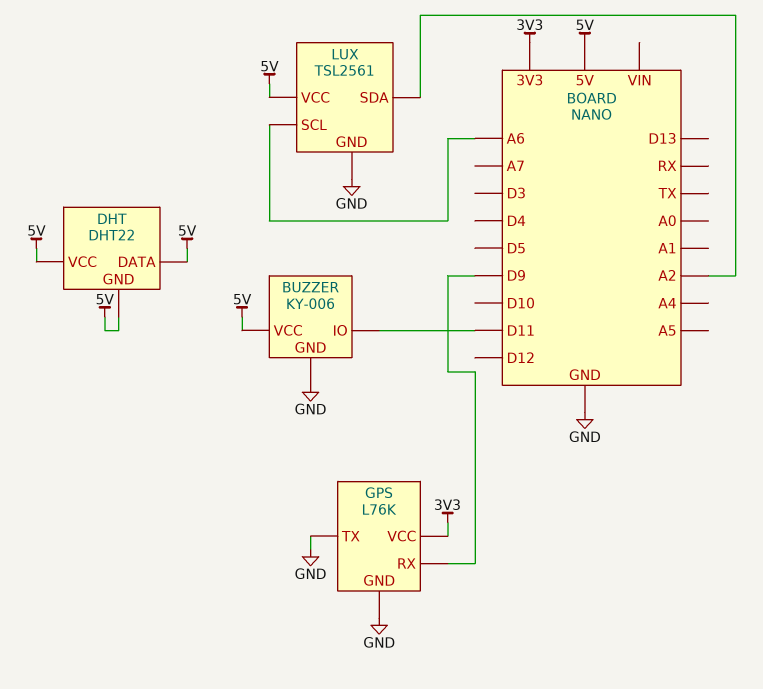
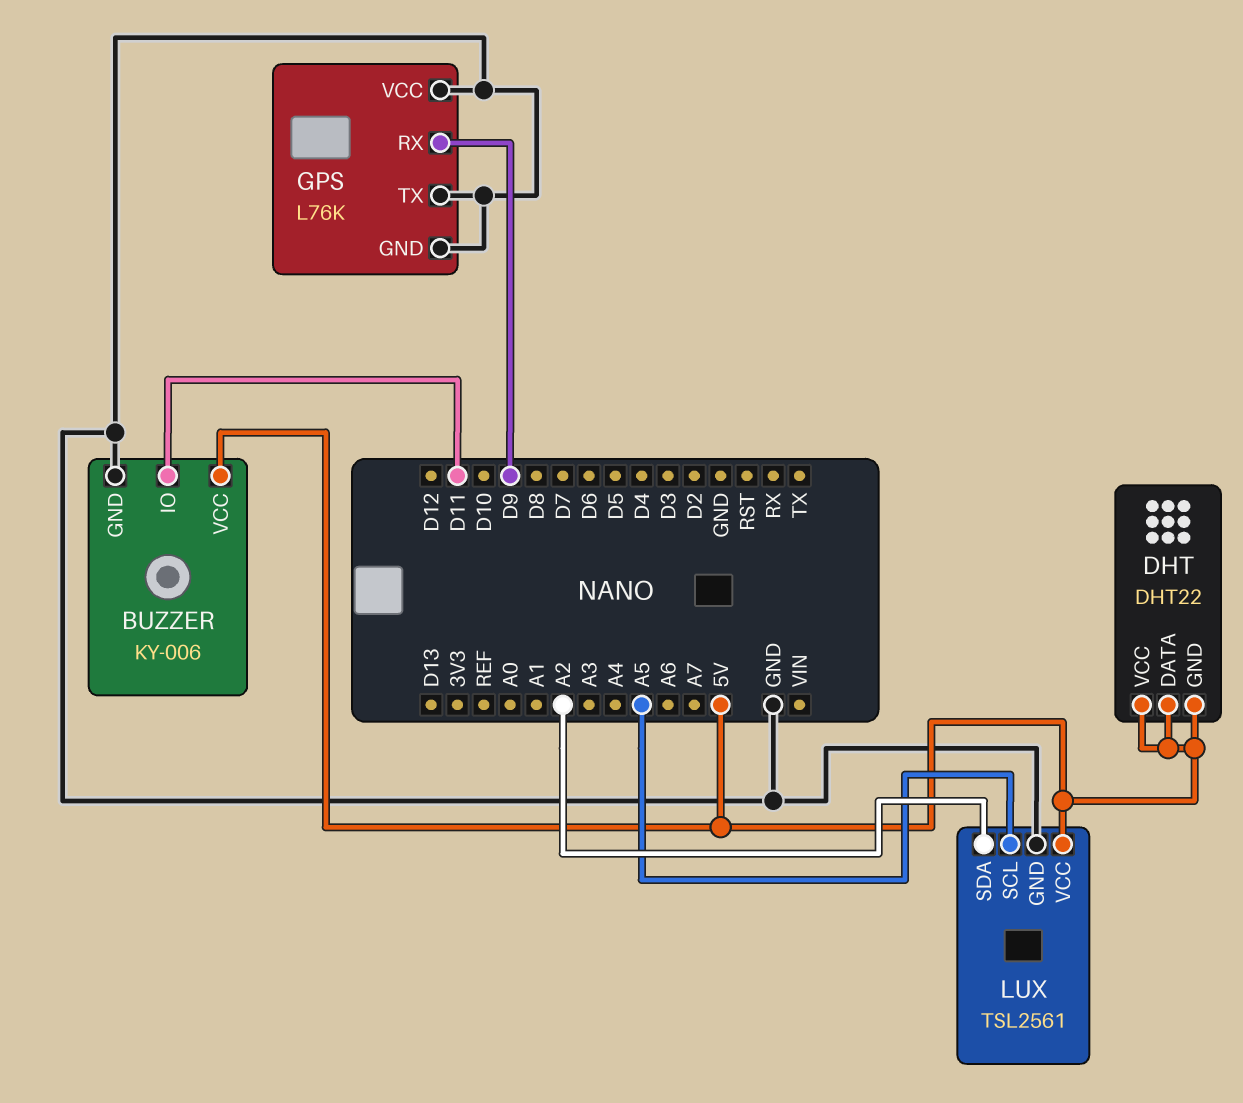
GPS pin VCC: 3V3 -> GND
LUX pin SCL: A6 -> A5

